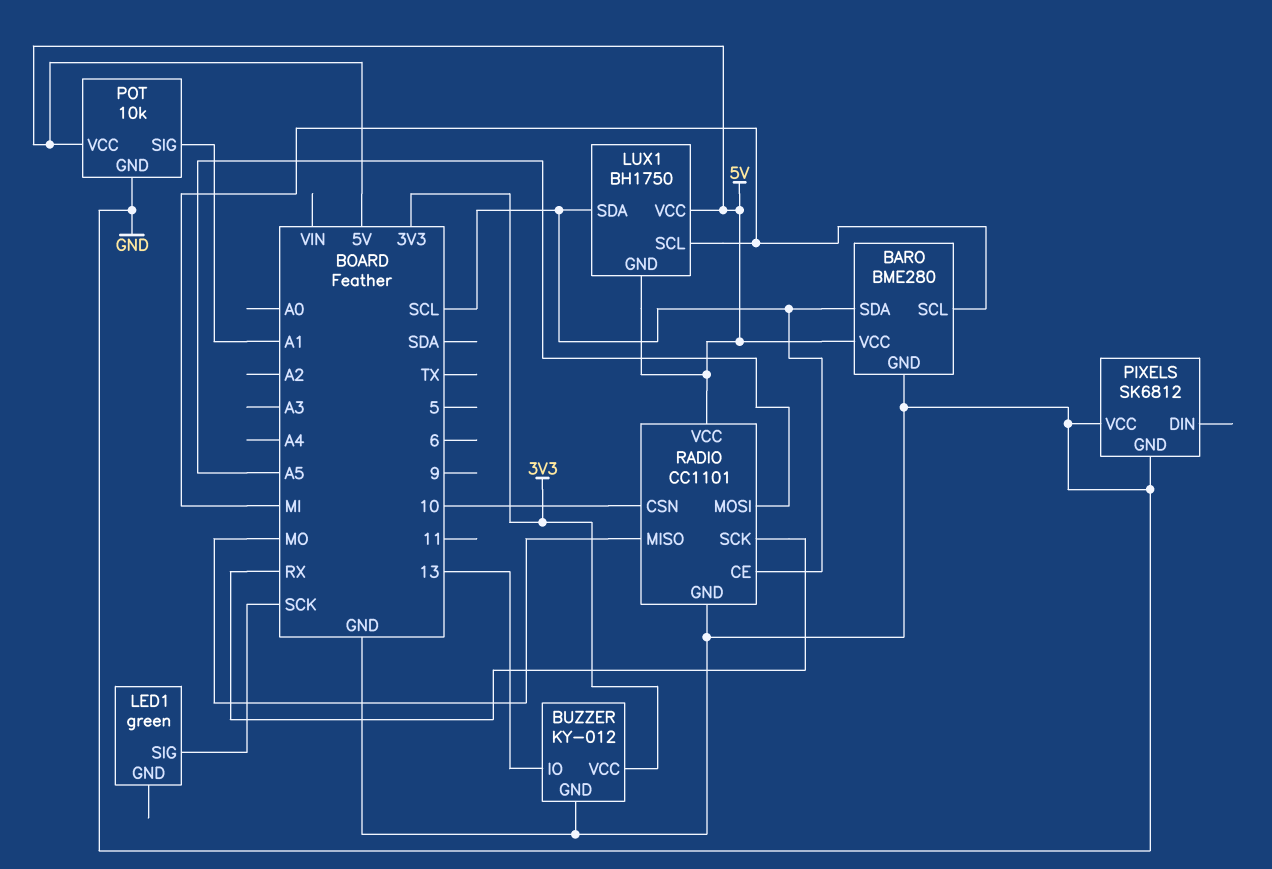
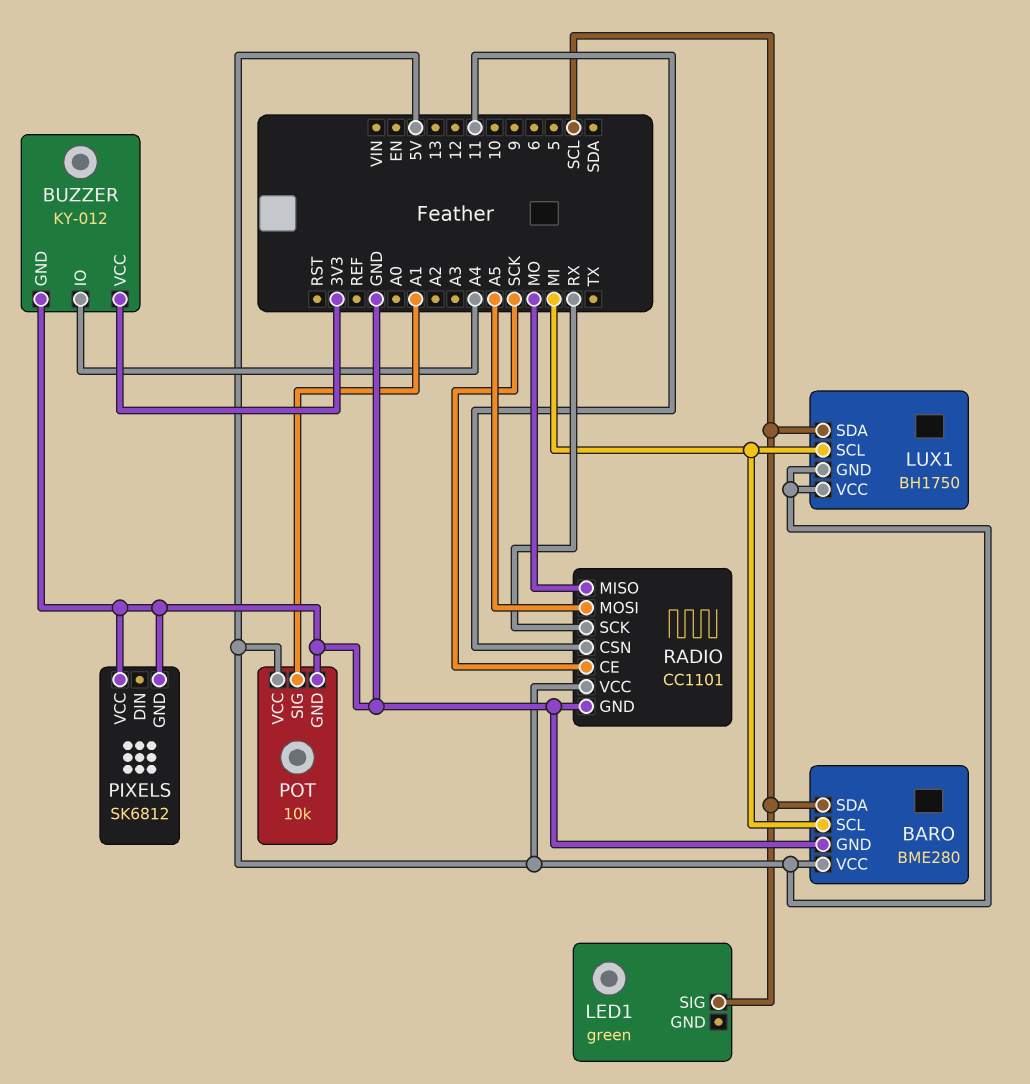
BUZZER pin IO: 13 -> A4
LED1 pin SIG: SCK -> SCL
RADIO pin CE: SCL -> SCK
RADIO pin CSN: 10 -> 11

